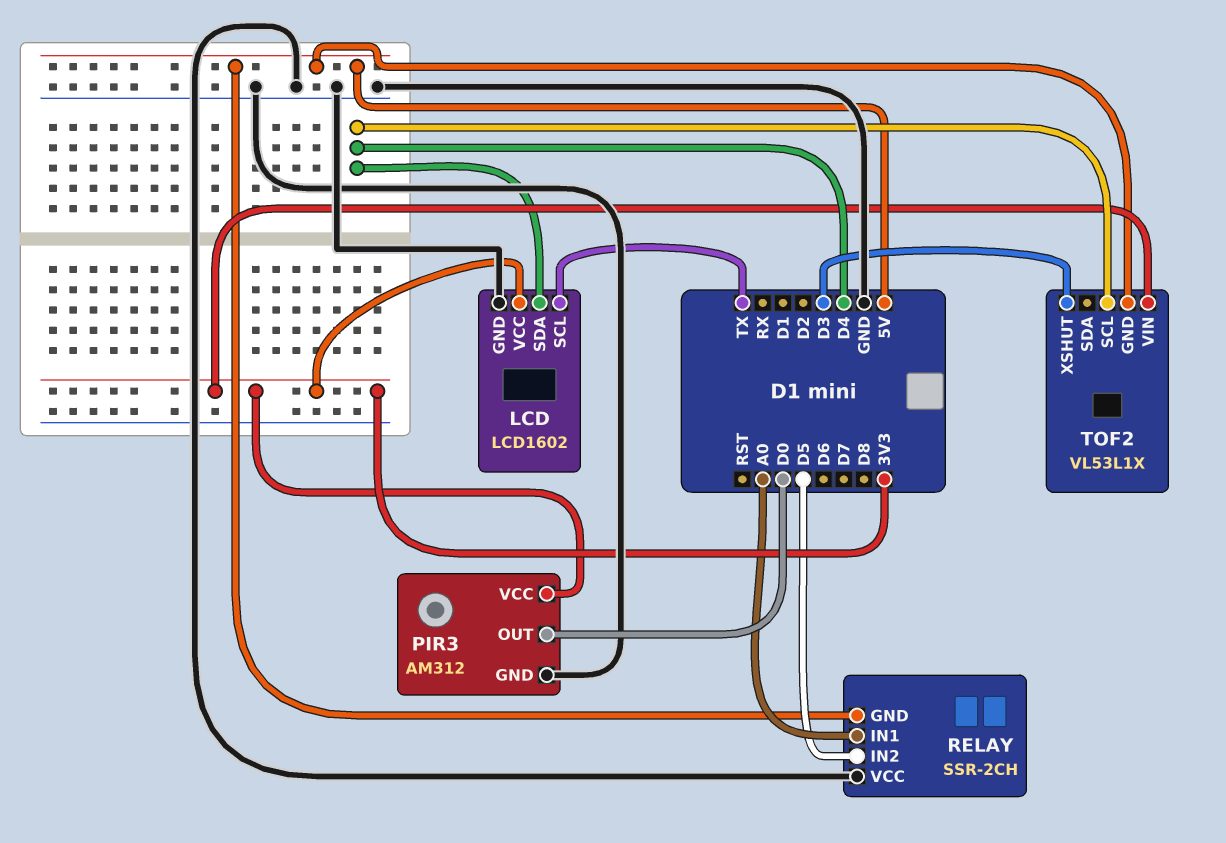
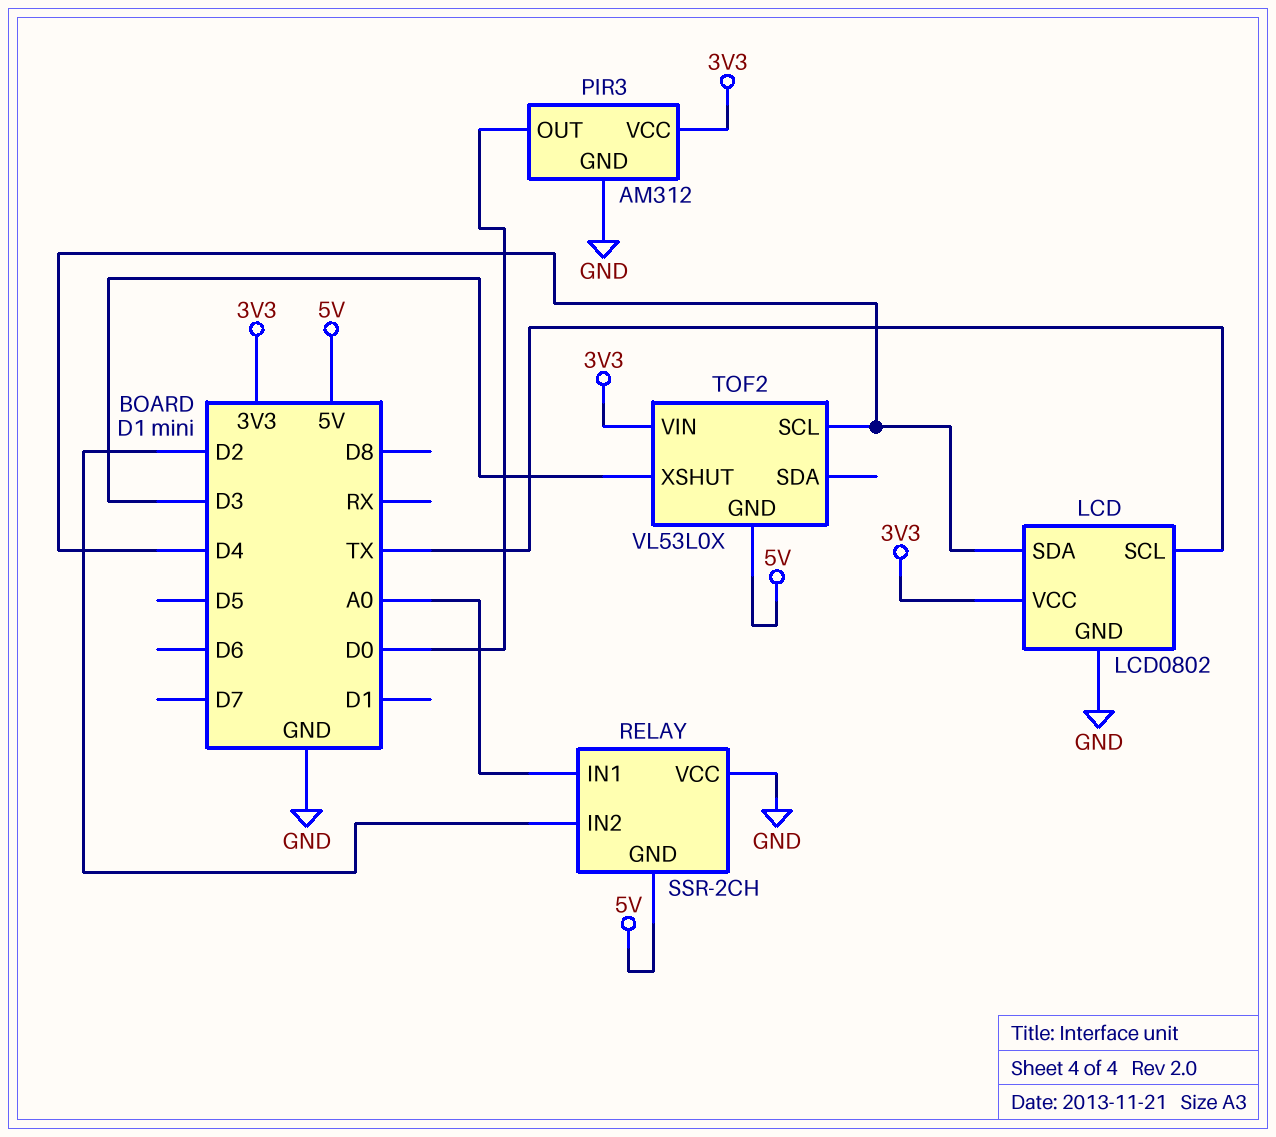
LCD: LCD1602 -> LCD0802
RELAY pin IN2: D5 -> D2
TOF2: VL53L1X -> VL53L0X

